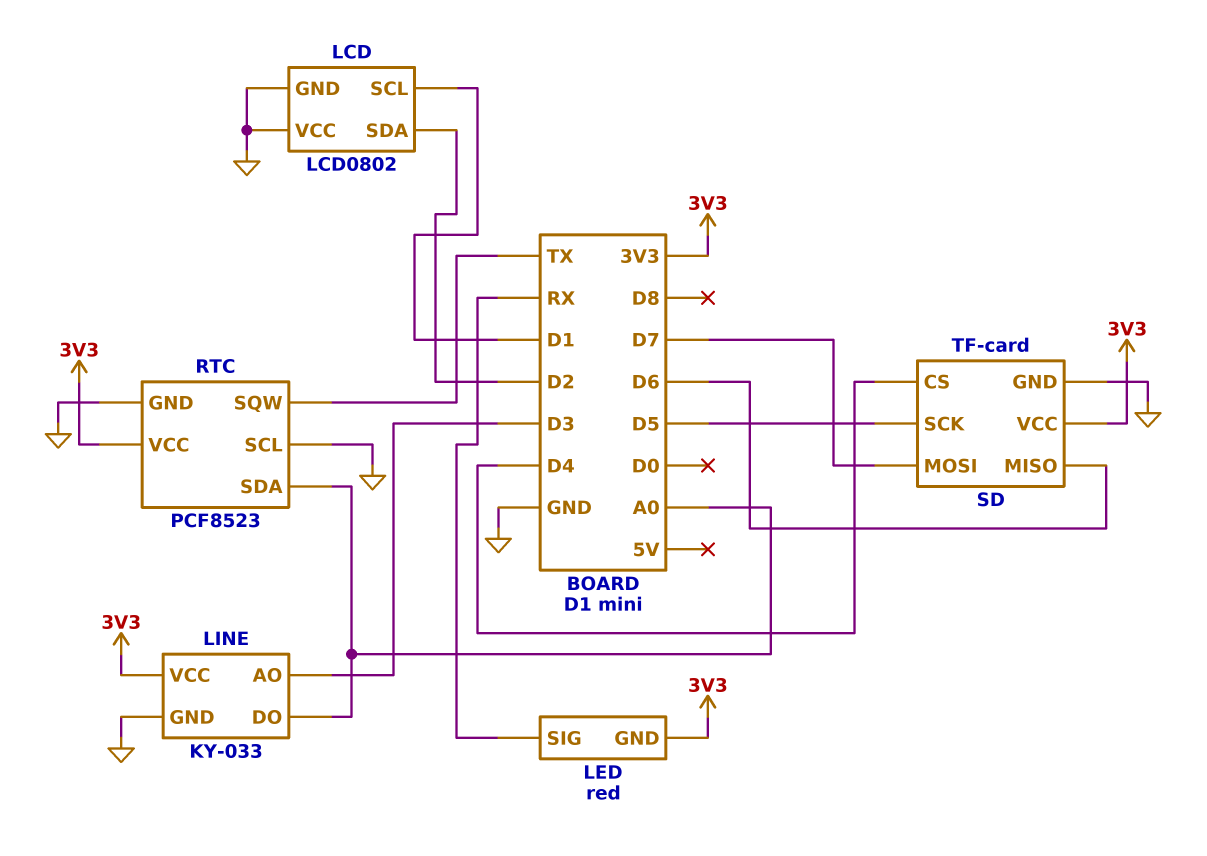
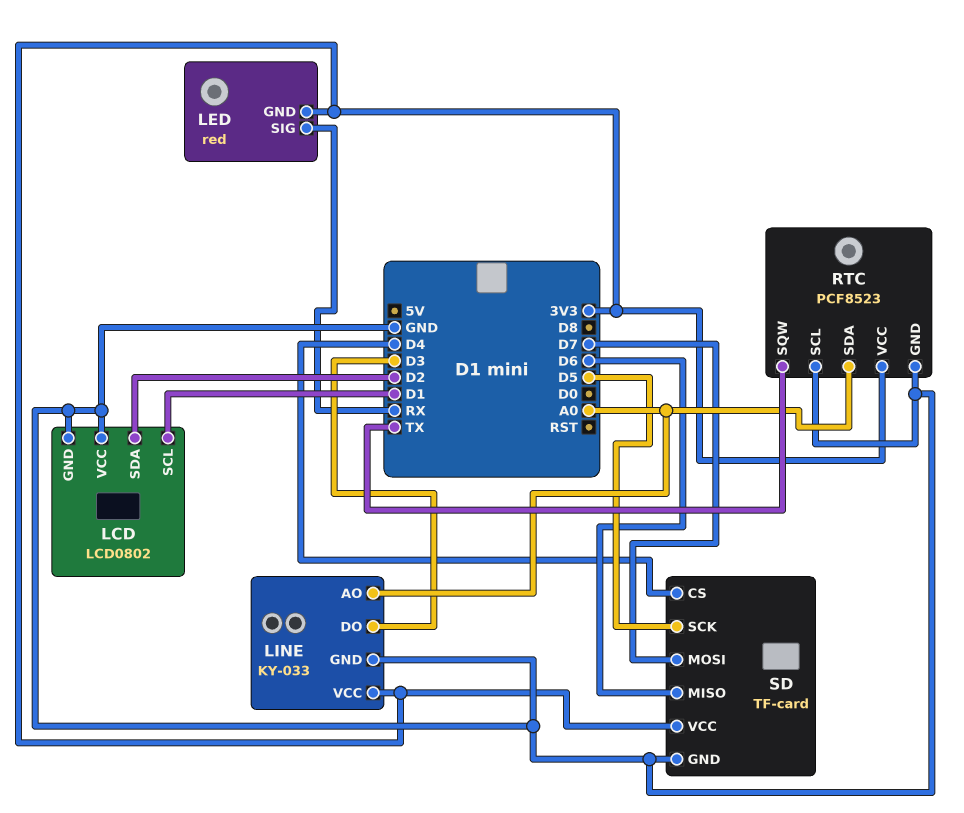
LINE pin AO: D3 -> A0
LINE pin DO: A0 -> D3

